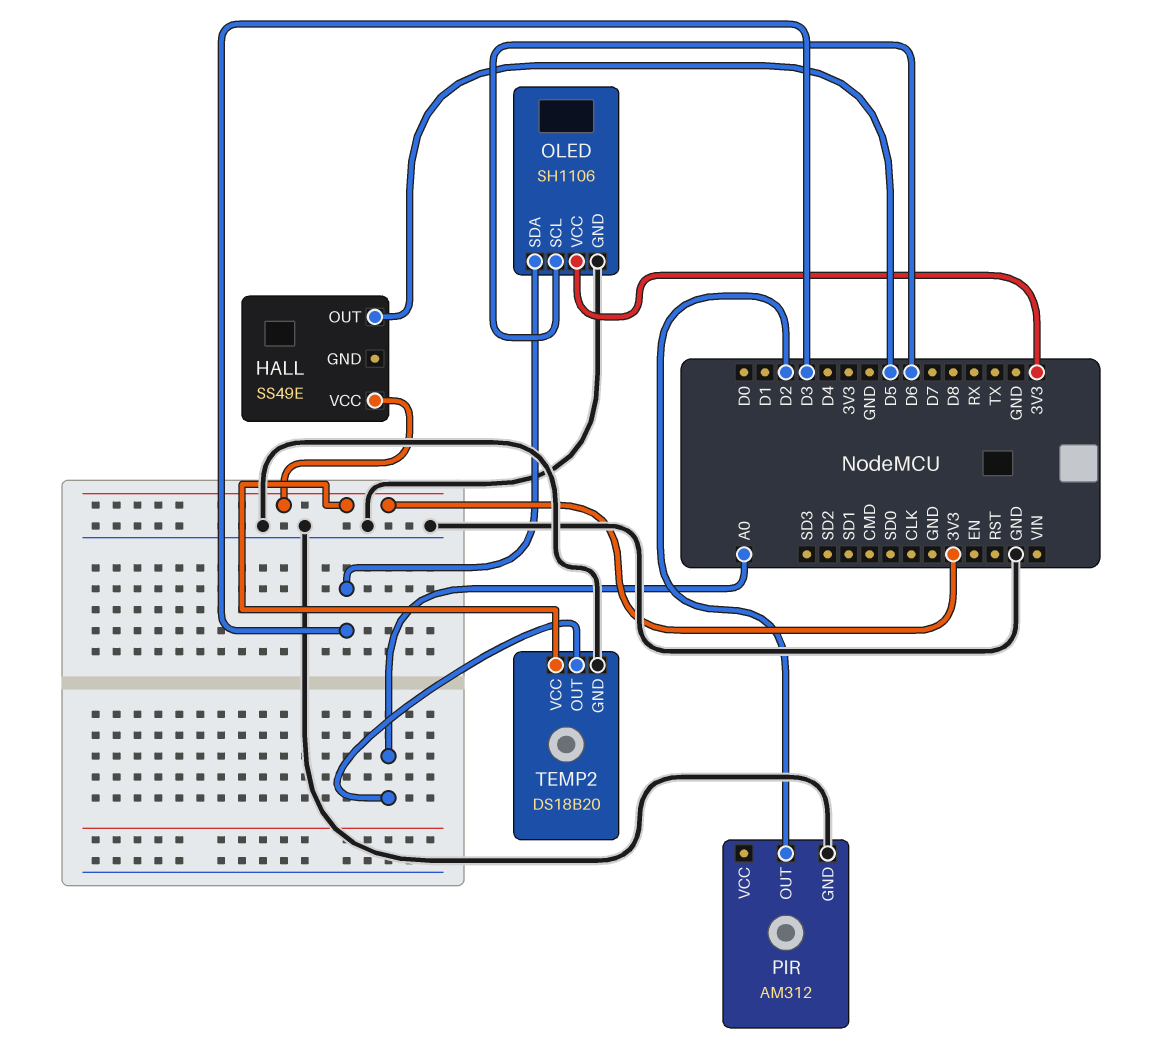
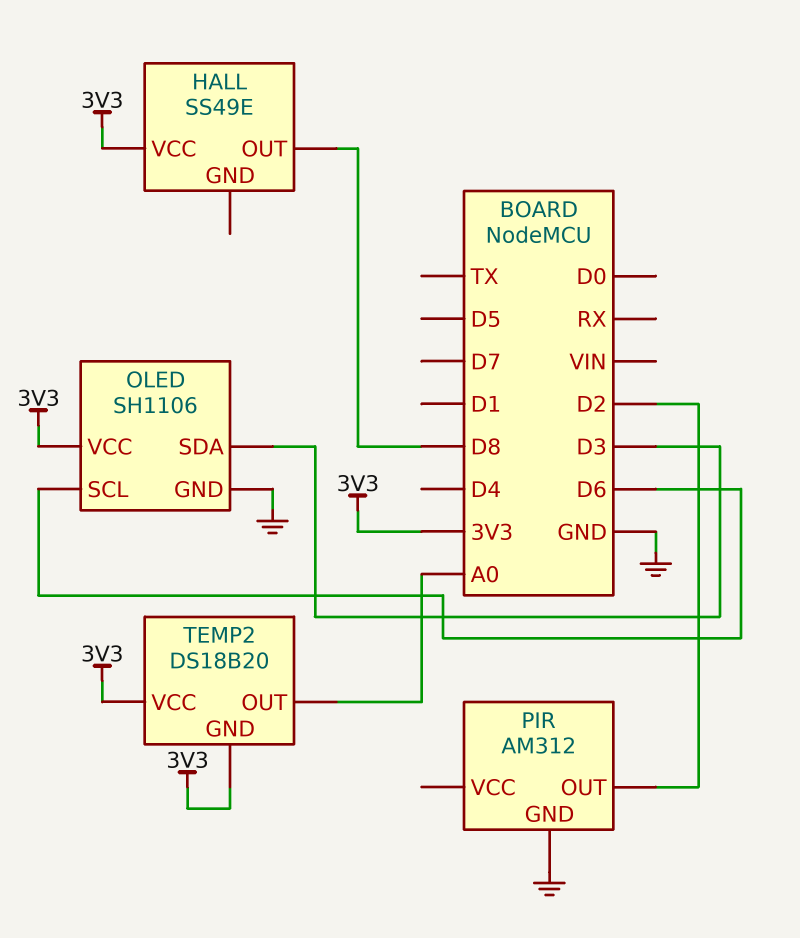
HALL pin OUT: D5 -> D8
TEMP2 pin GND: GND -> 3V3

